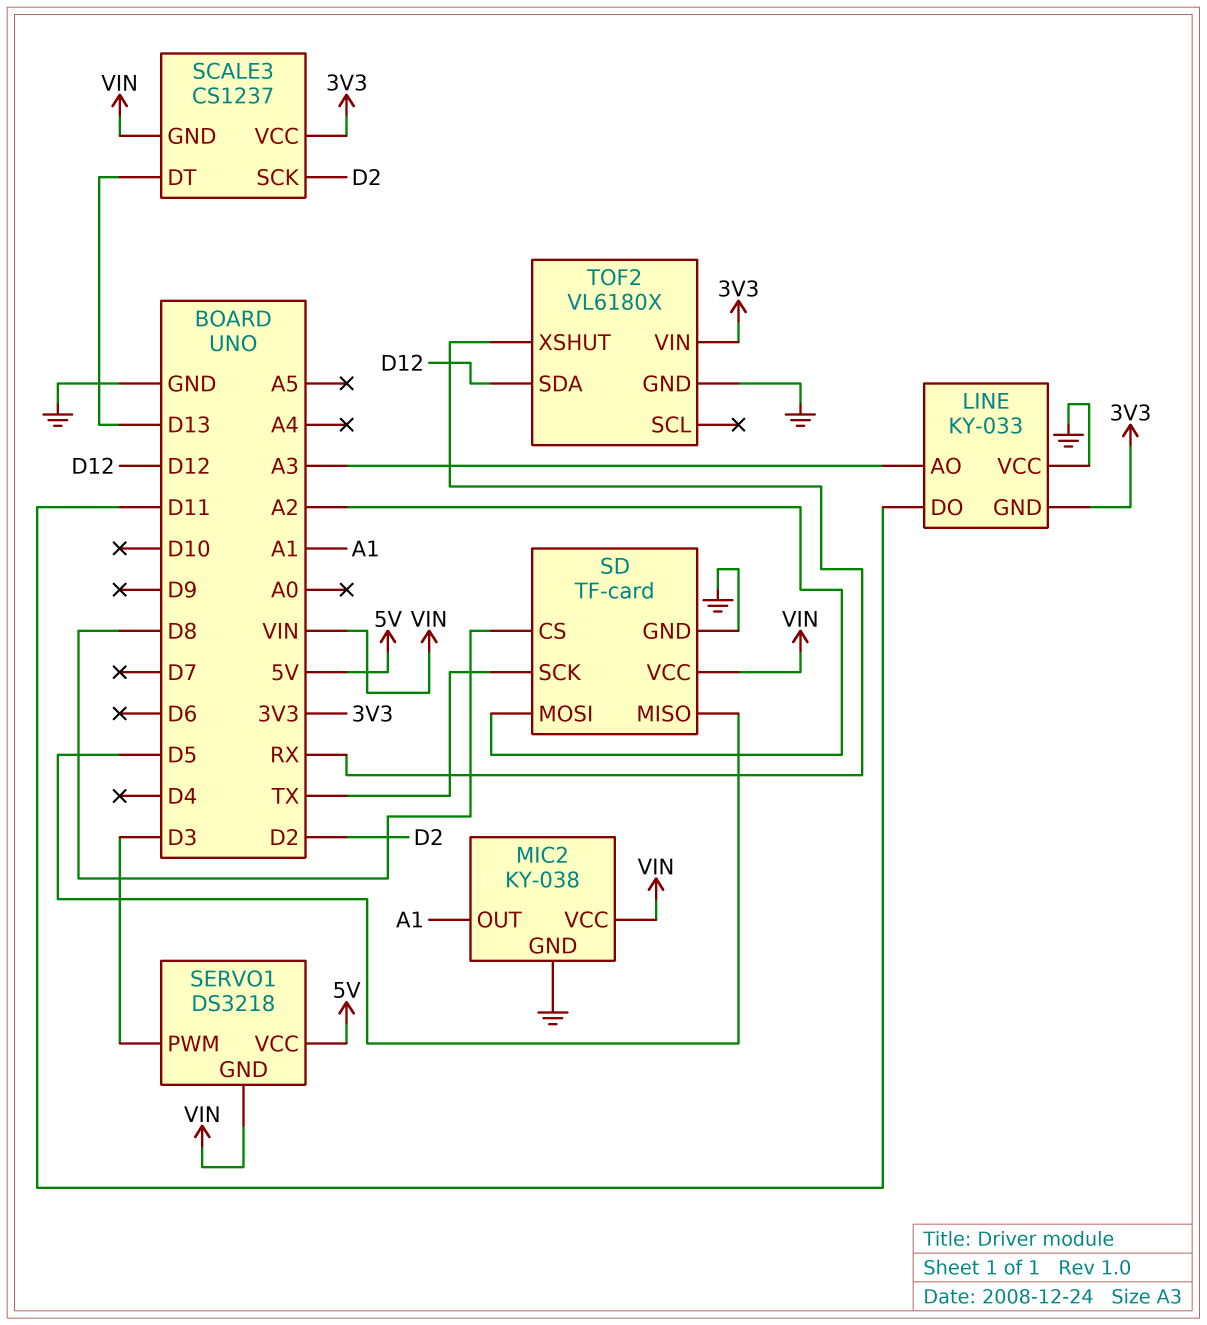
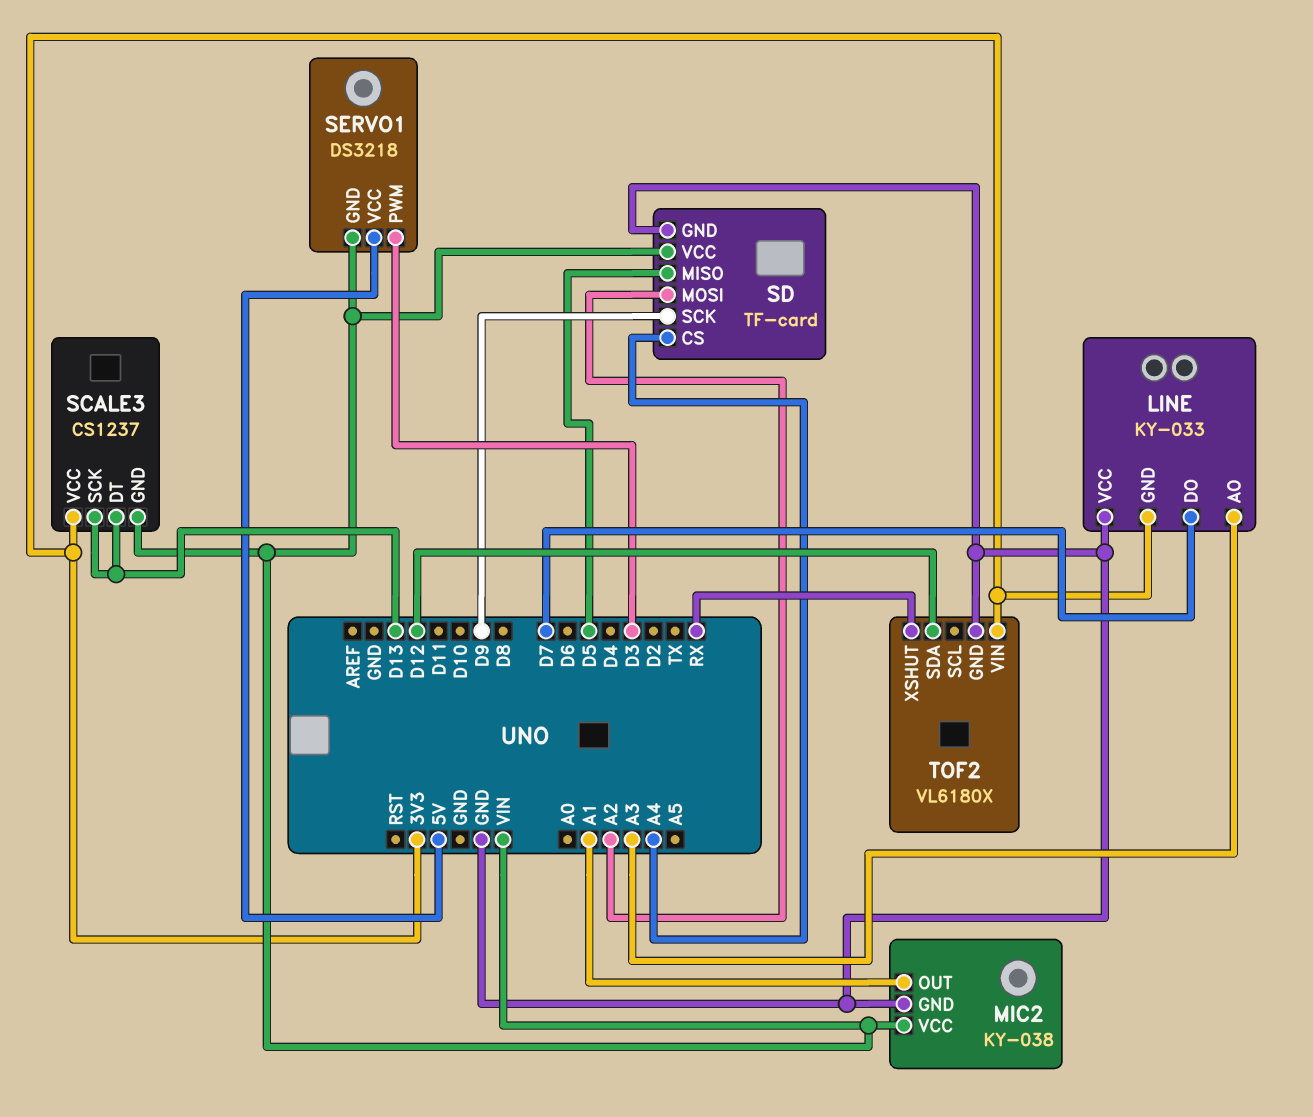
LINE pin DO: D11 -> D7
SCALE3 pin SCK: D2 -> D13
SD pin CS: D8 -> A4
SD pin SCK: TX -> D9

